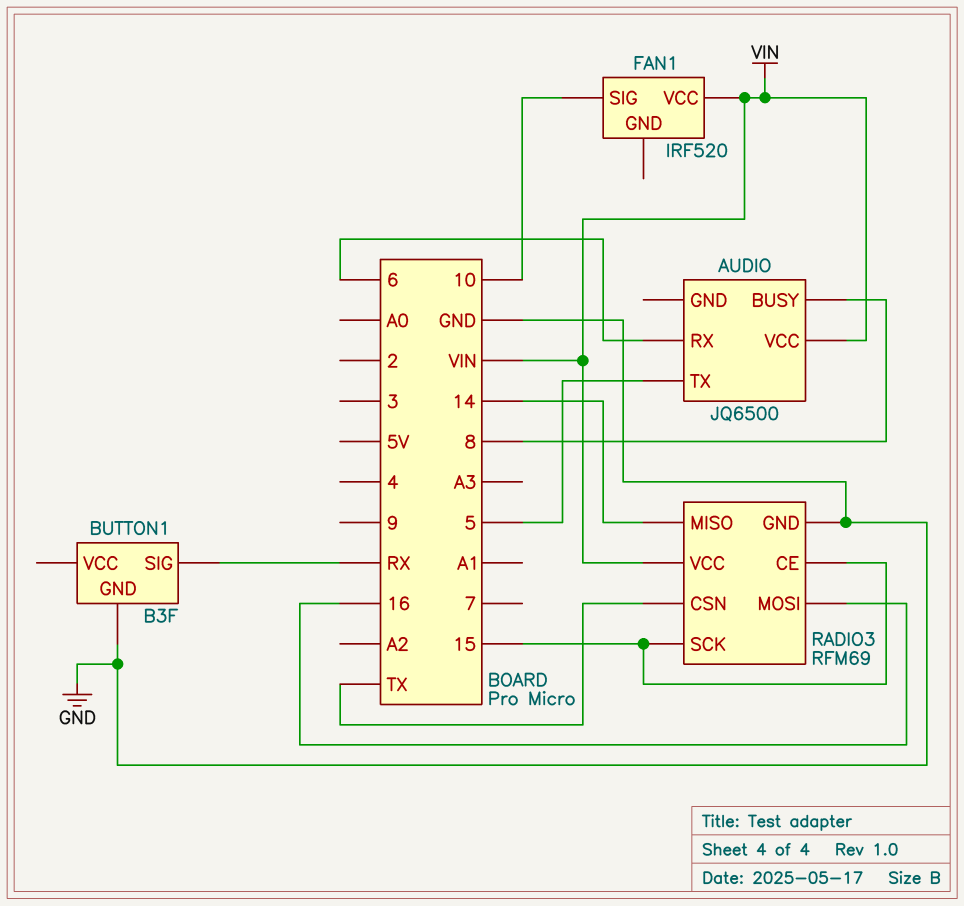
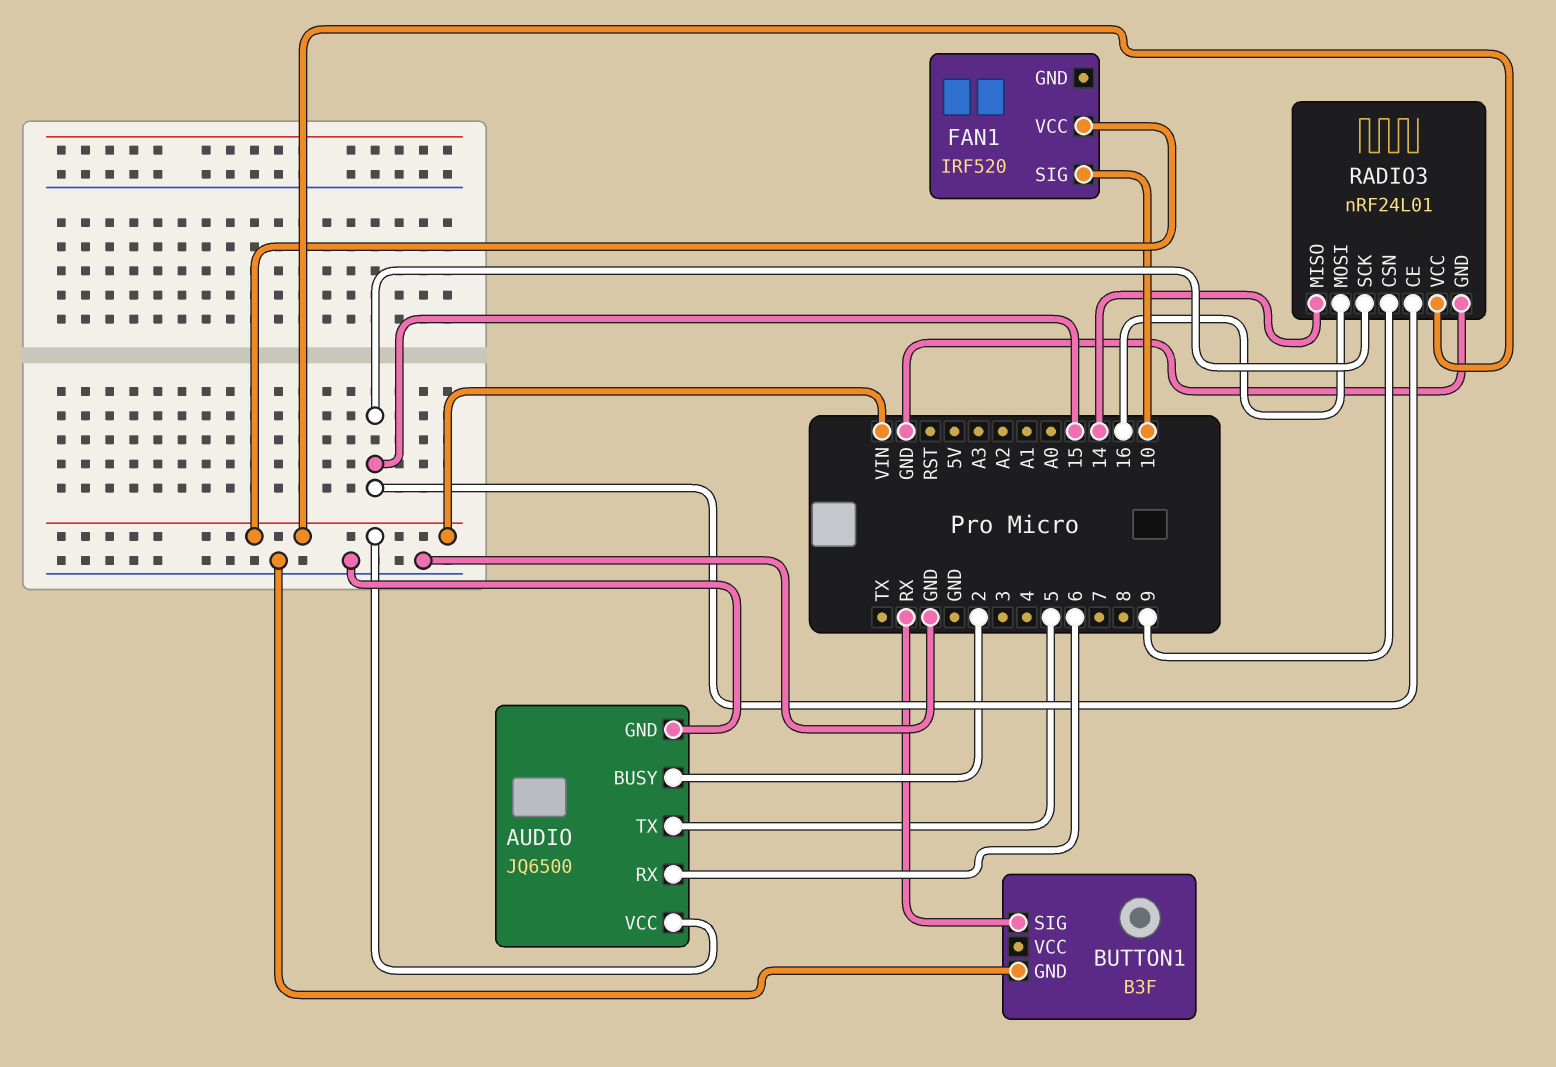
AUDIO pin BUSY: 8 -> 2
AUDIO pin GND: none -> GND
RADIO3: RFM69 -> nRF24L01
RADIO3 pin CSN: TX -> 9

